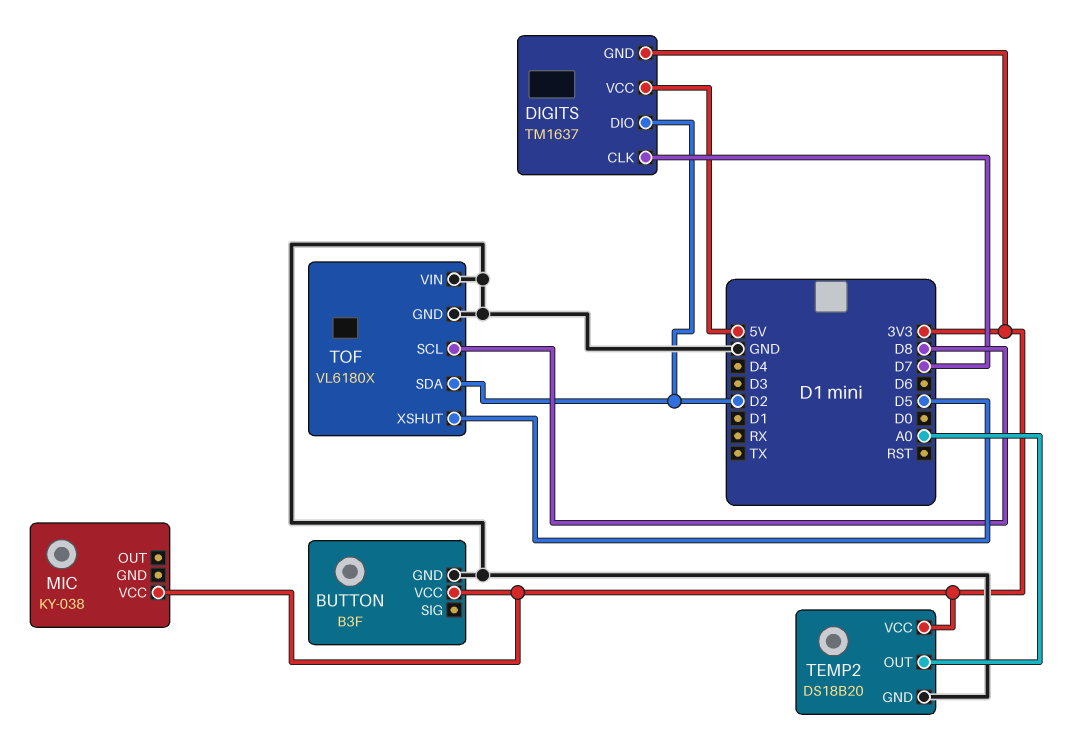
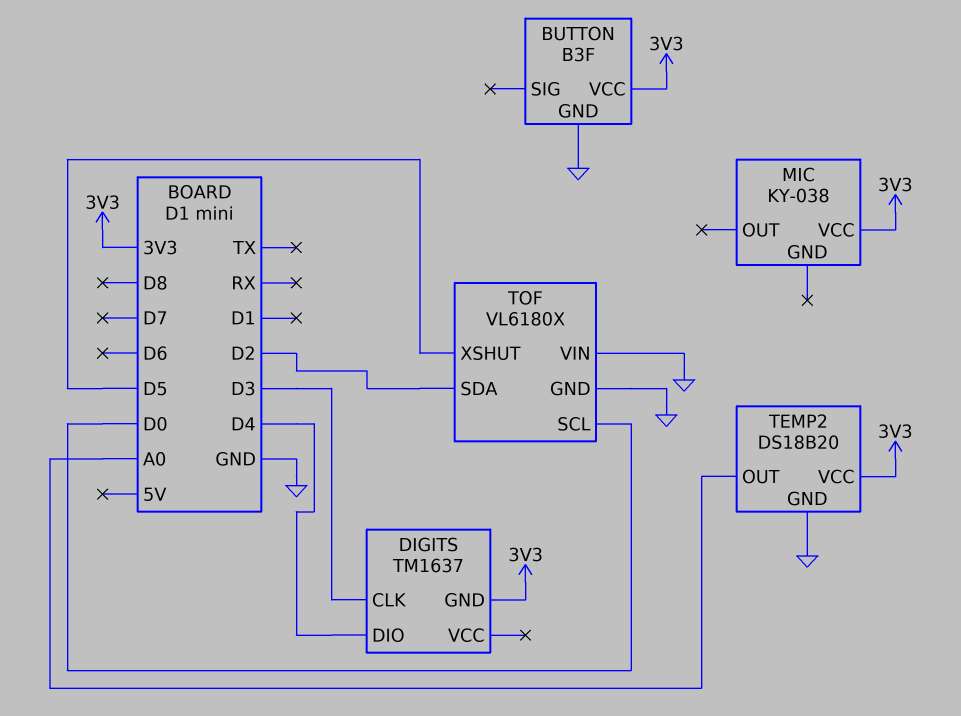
DIGITS pin CLK: D7 -> D3
DIGITS pin DIO: D2 -> D4
DIGITS pin VCC: 5V -> none
TOF pin SCL: D8 -> D0

